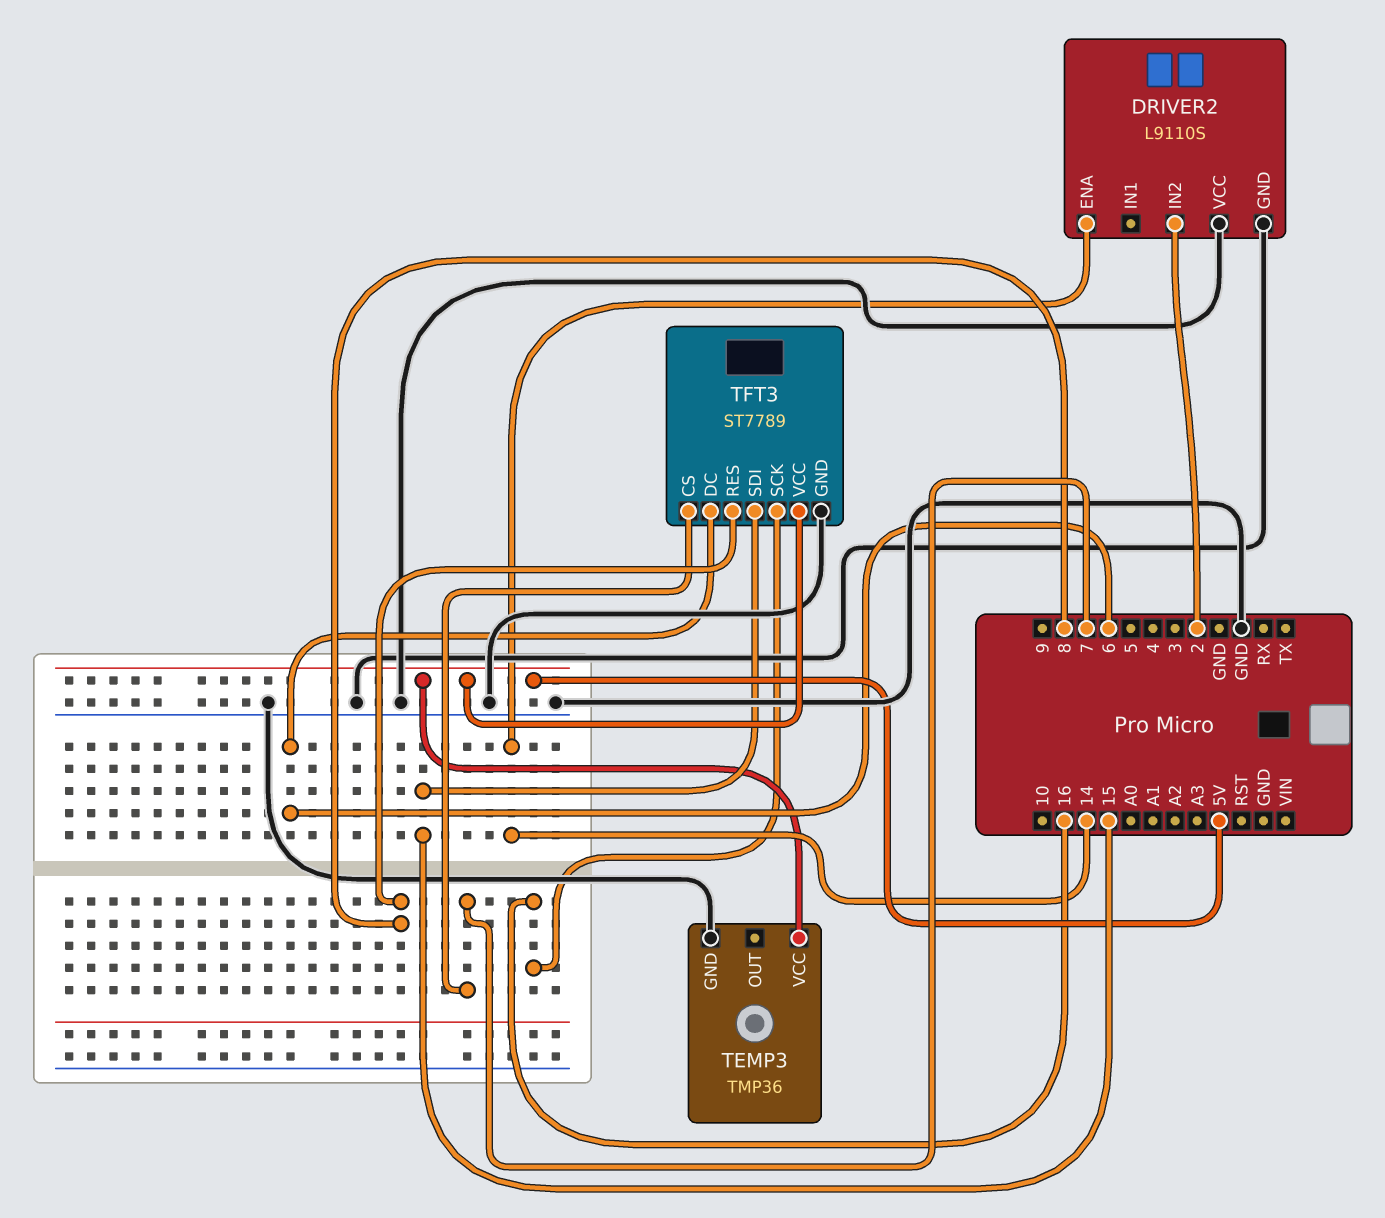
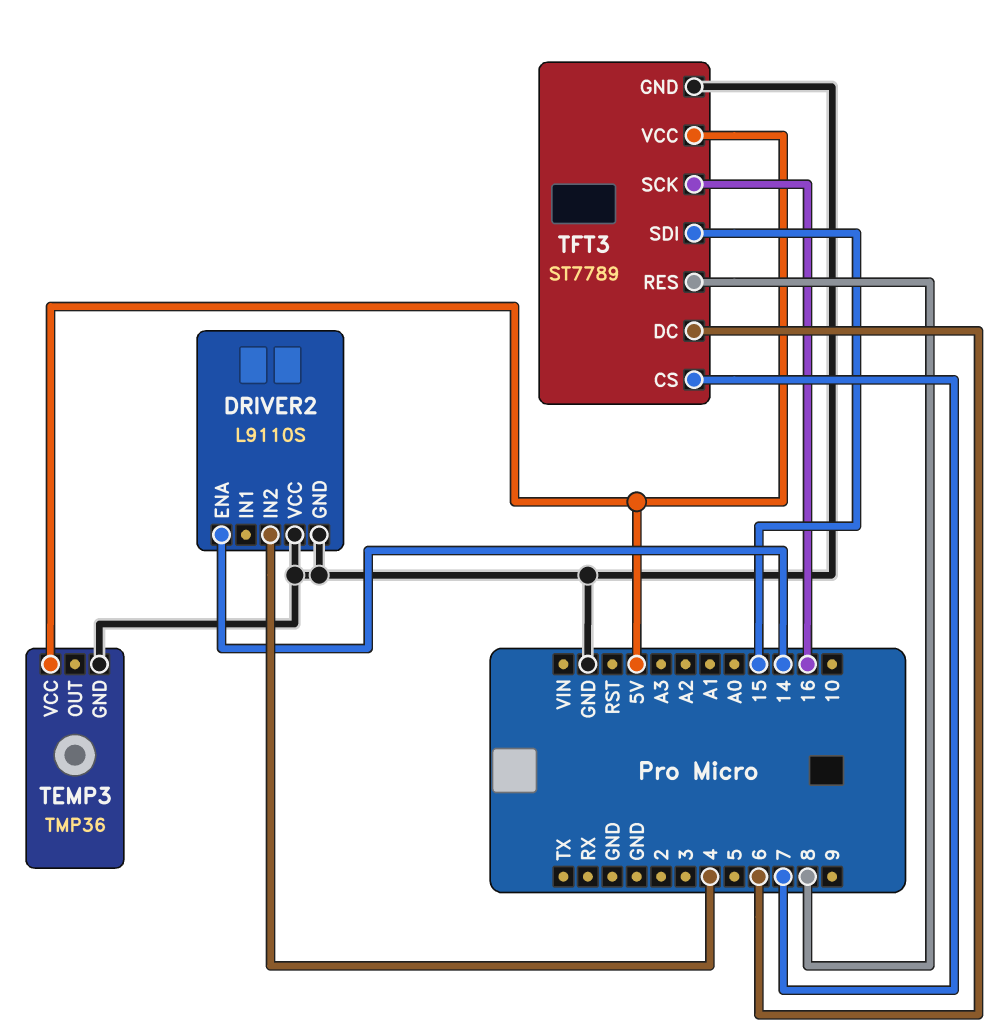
DRIVER2 pin IN2: 2 -> 4

